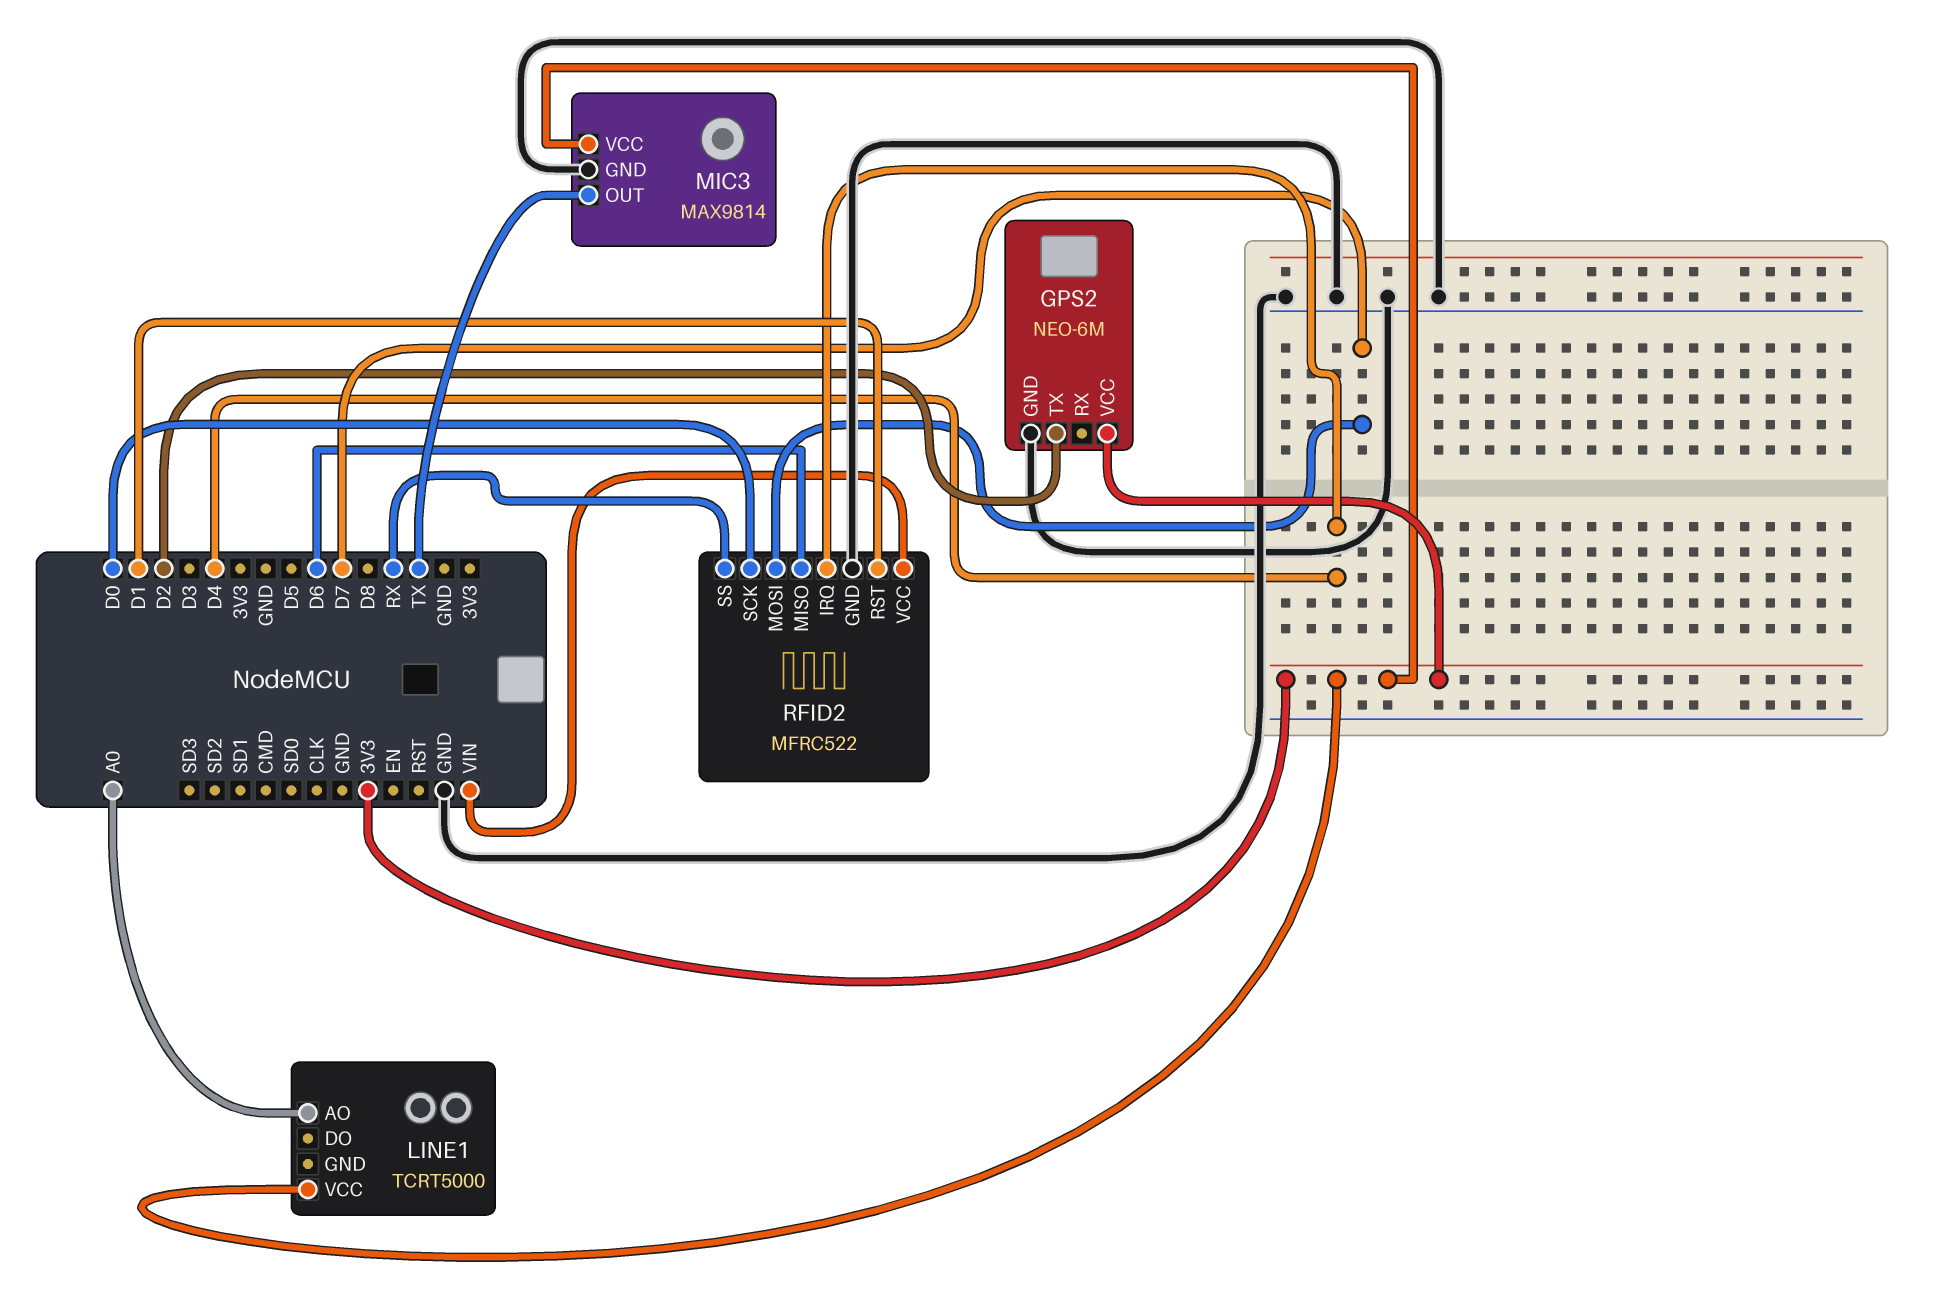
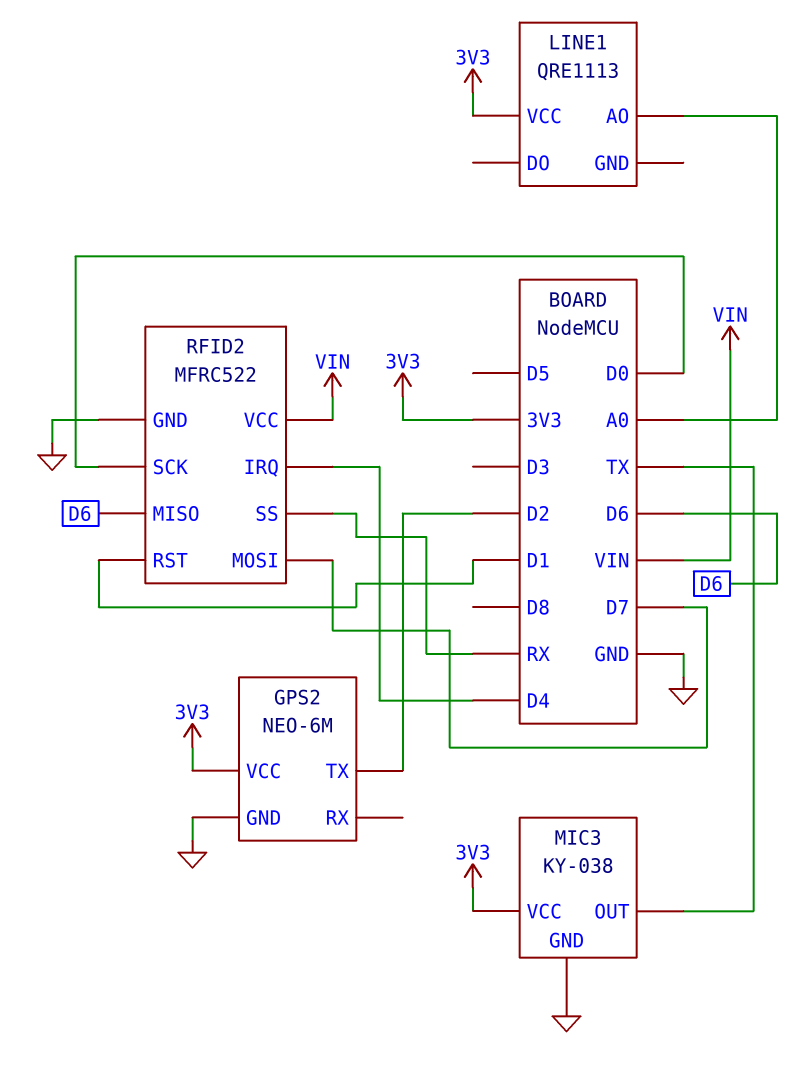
LINE1: TCRT5000 -> QRE1113
MIC3: MAX9814 -> KY-038

